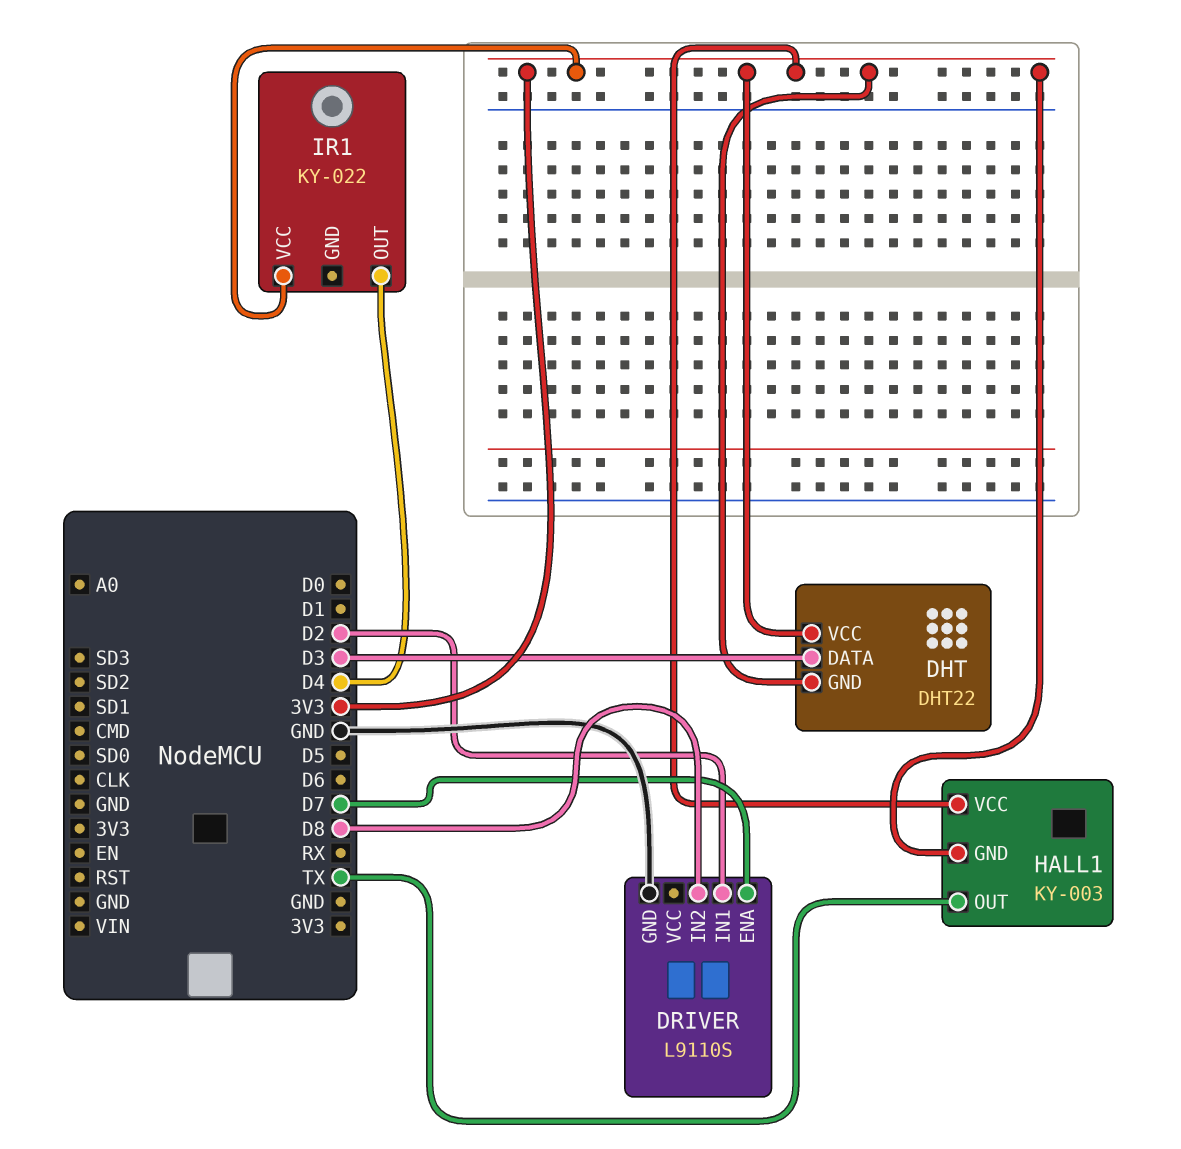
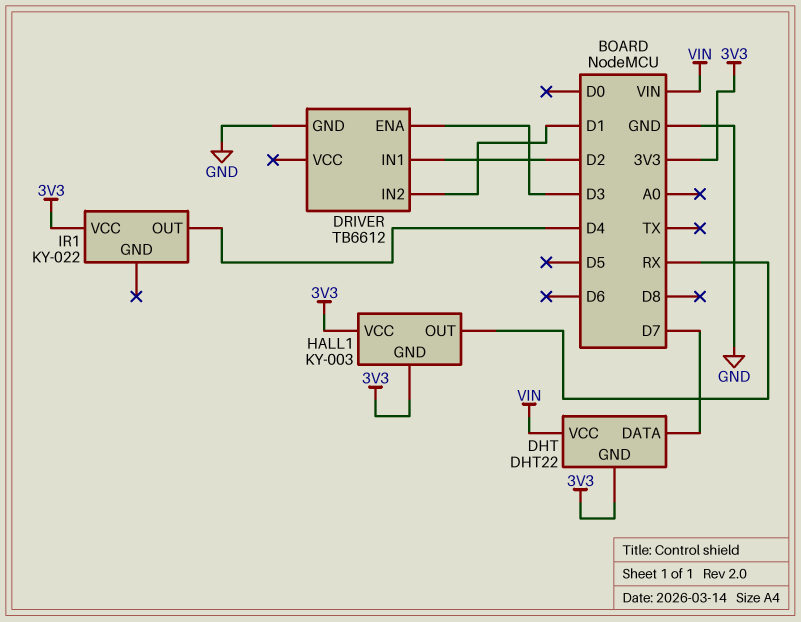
DHT pin DATA: D3 -> D7
DHT pin VCC: 3V3 -> VIN
DRIVER: L9110S -> TB6612
DRIVER pin ENA: D7 -> D3
DRIVER pin IN2: D8 -> D1
HALL1 pin OUT: TX -> RX

